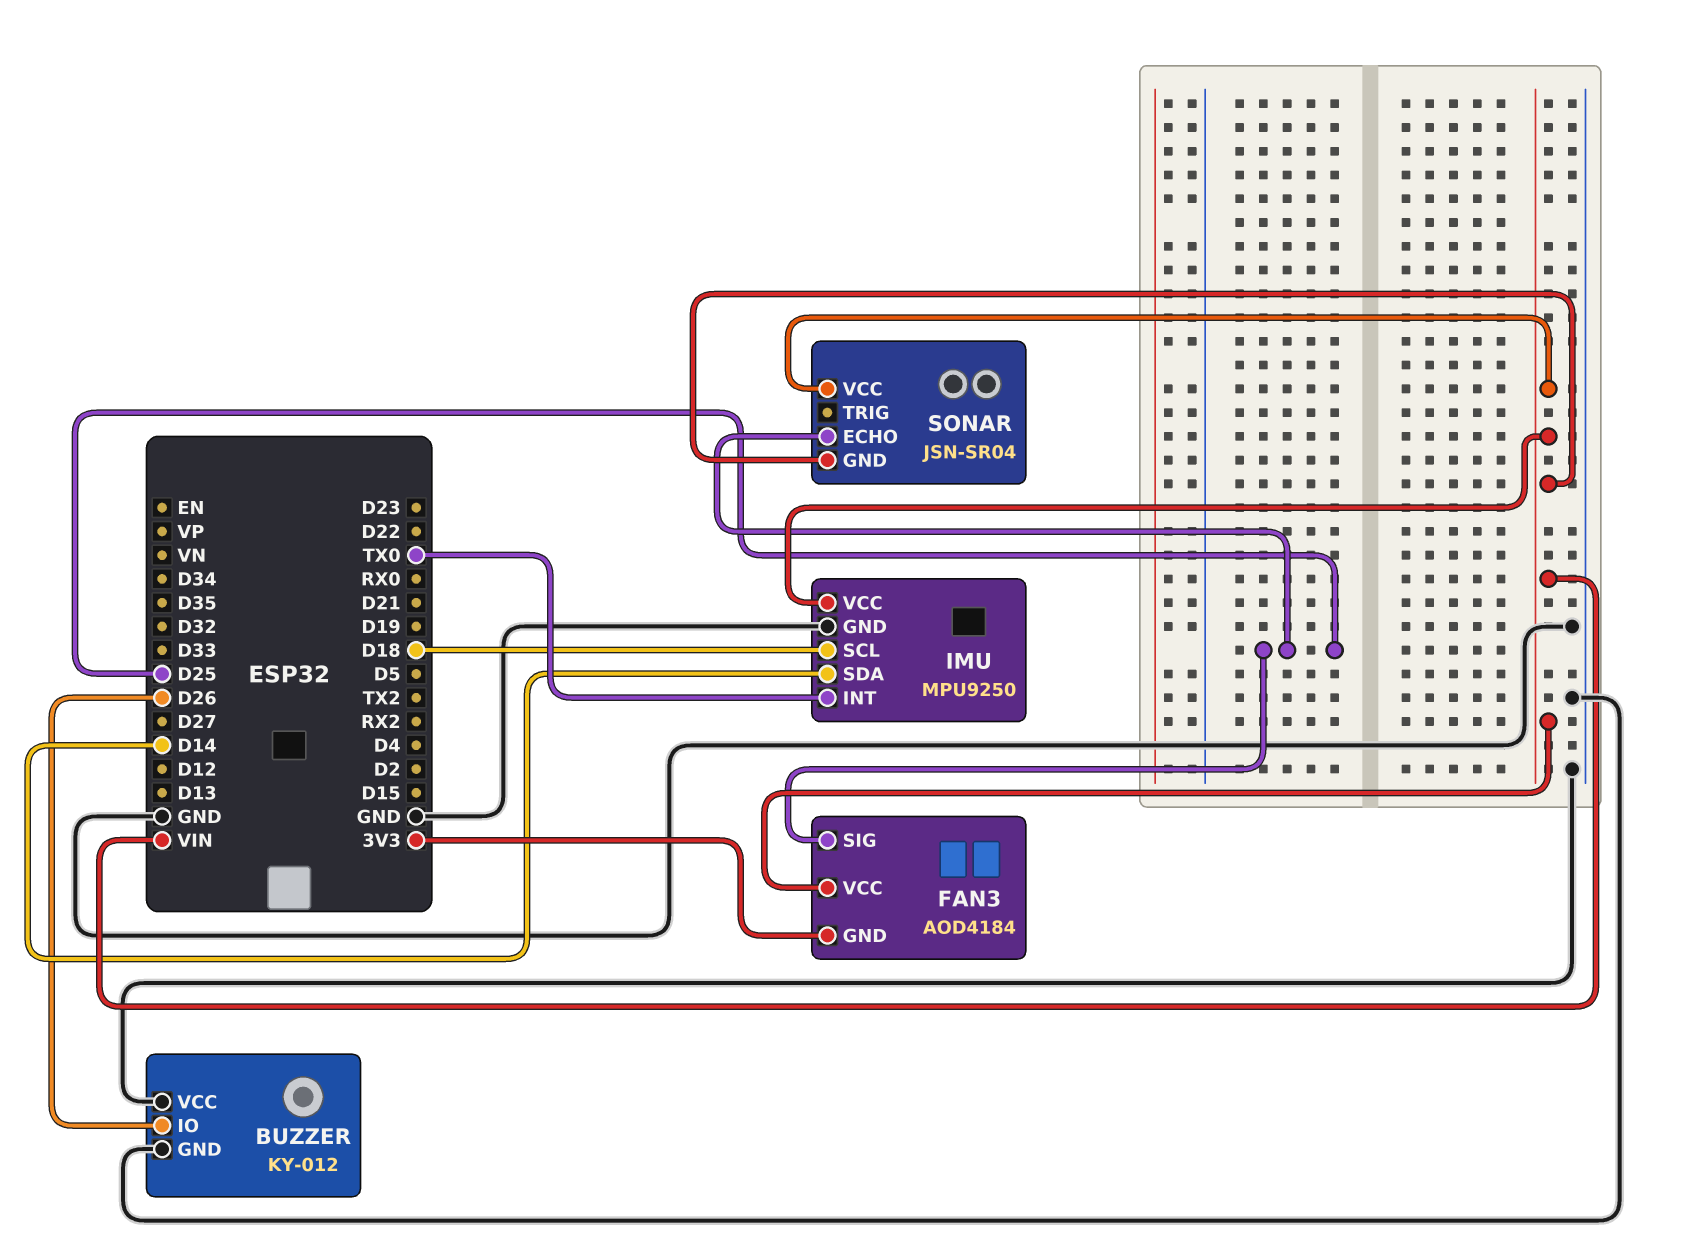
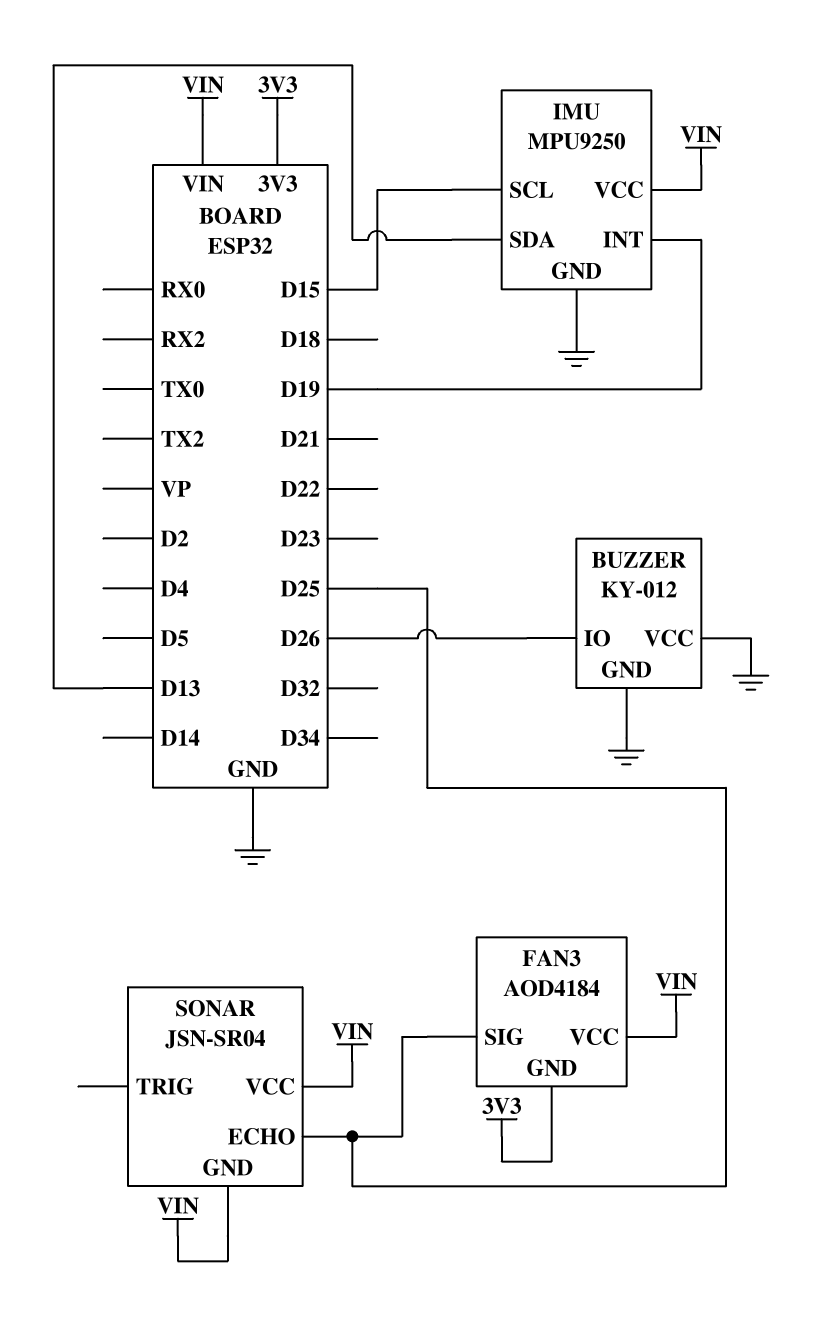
IMU pin INT: TX0 -> D19
IMU pin SCL: D18 -> D15
IMU pin SDA: D14 -> D13

